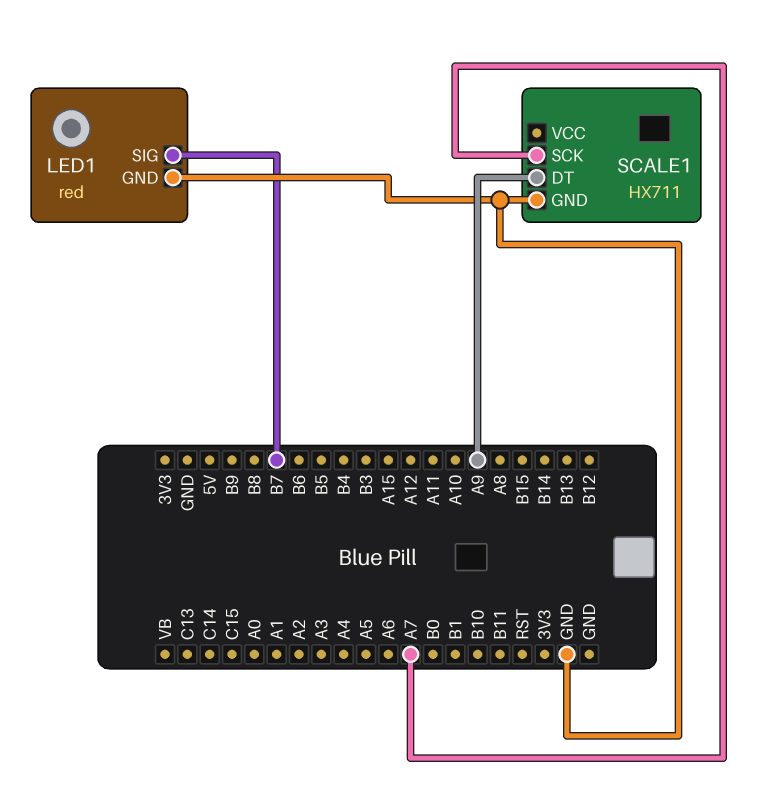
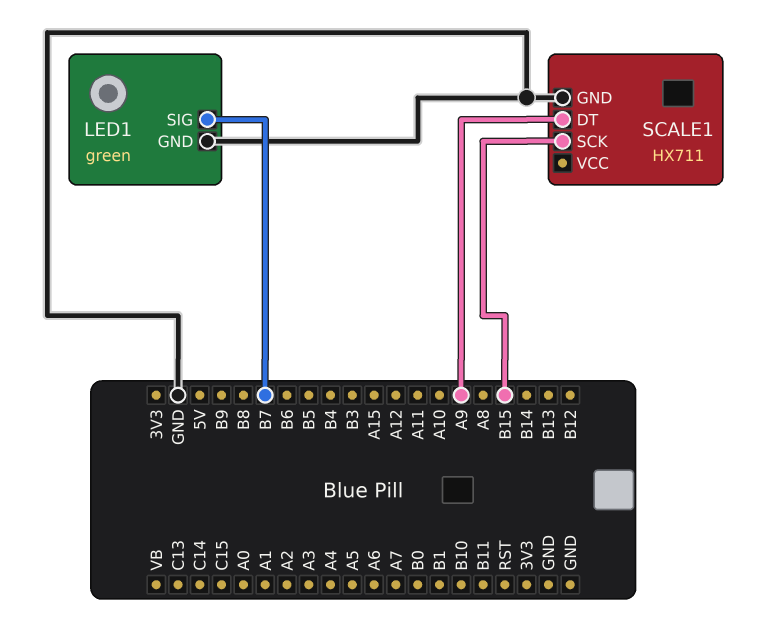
LED1: red -> green
SCALE1 pin SCK: A7 -> B15

